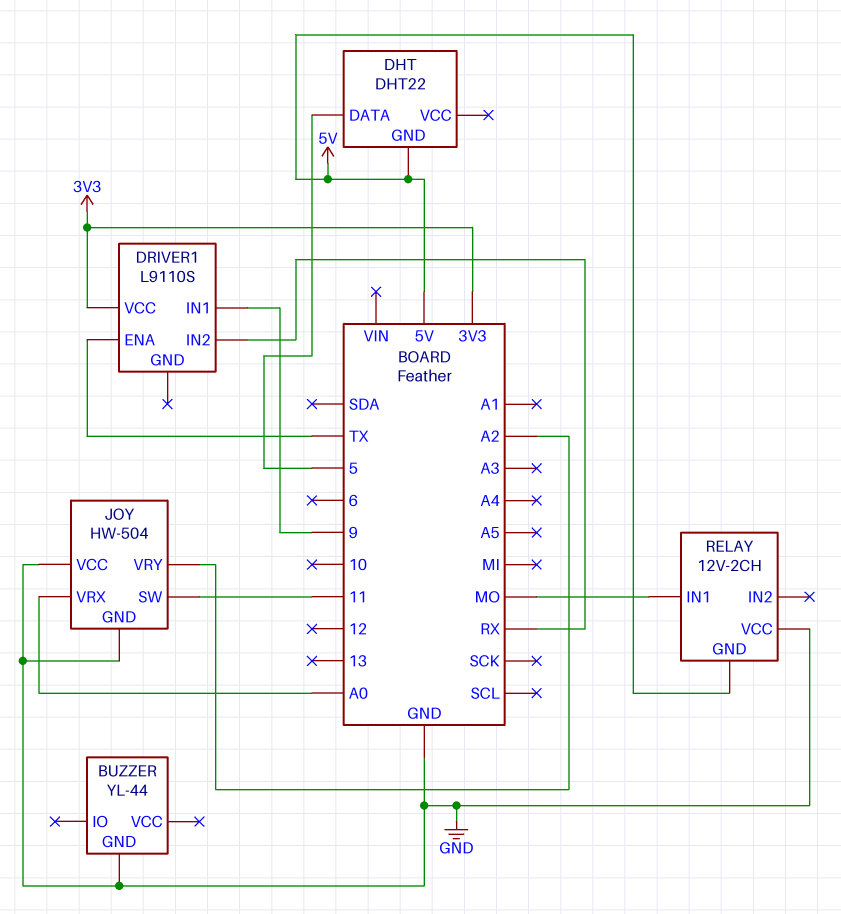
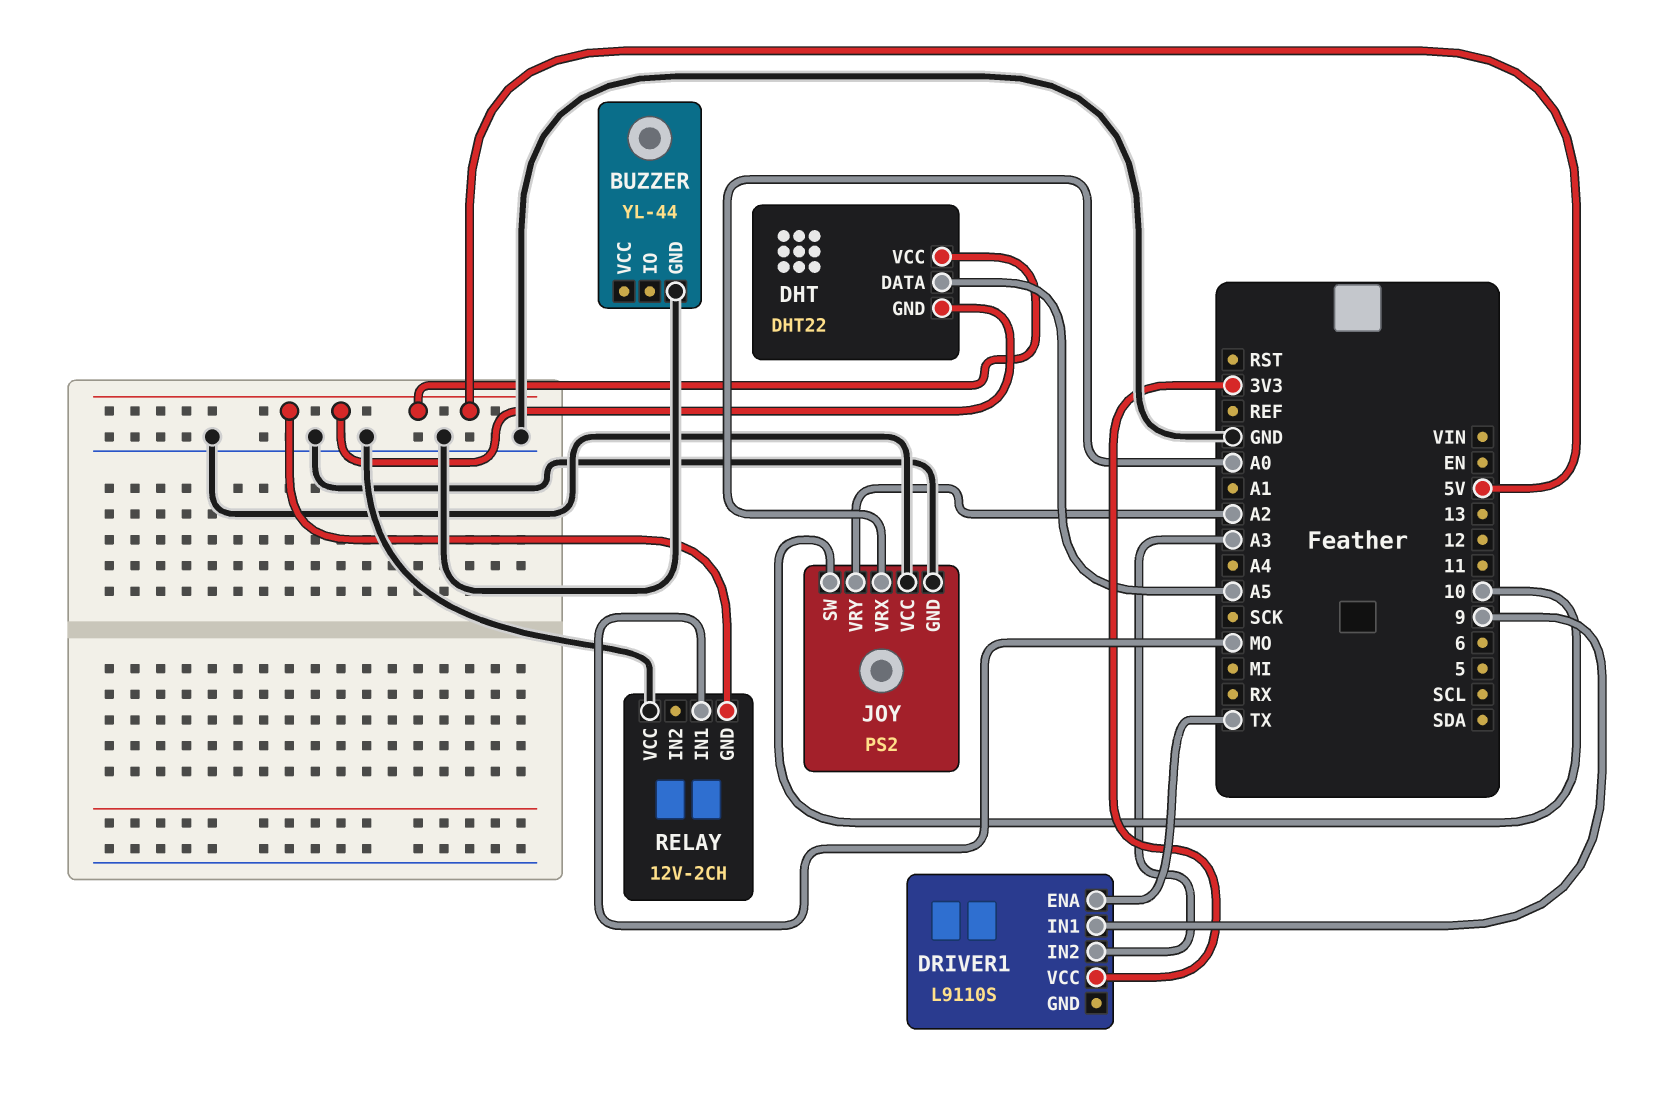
DHT pin DATA: 5 -> A5
DHT pin VCC: none -> 5V
DRIVER1 pin IN2: RX -> A3
JOY: HW-504 -> PS2
JOY pin SW: 11 -> 10

